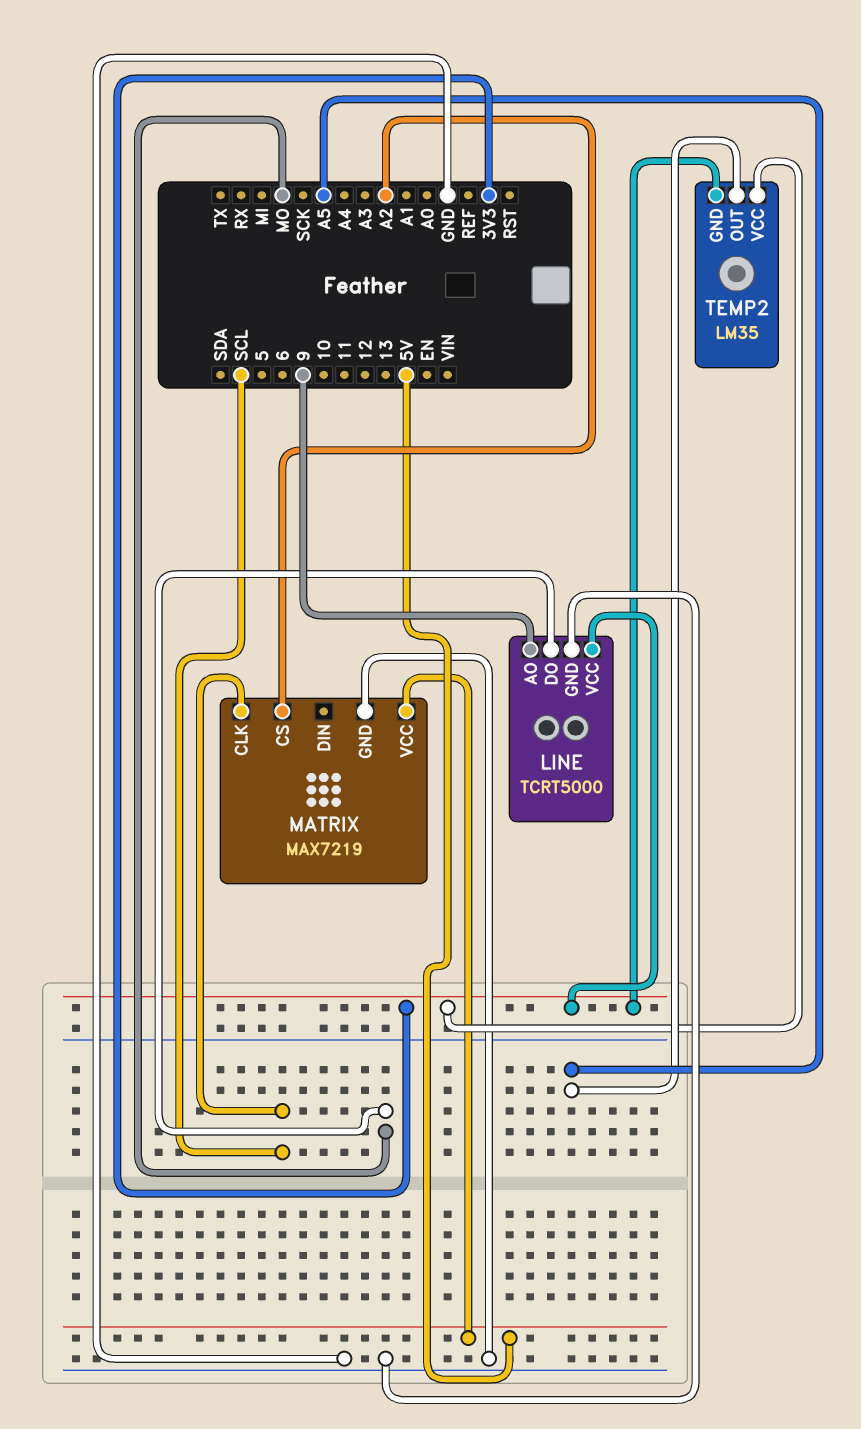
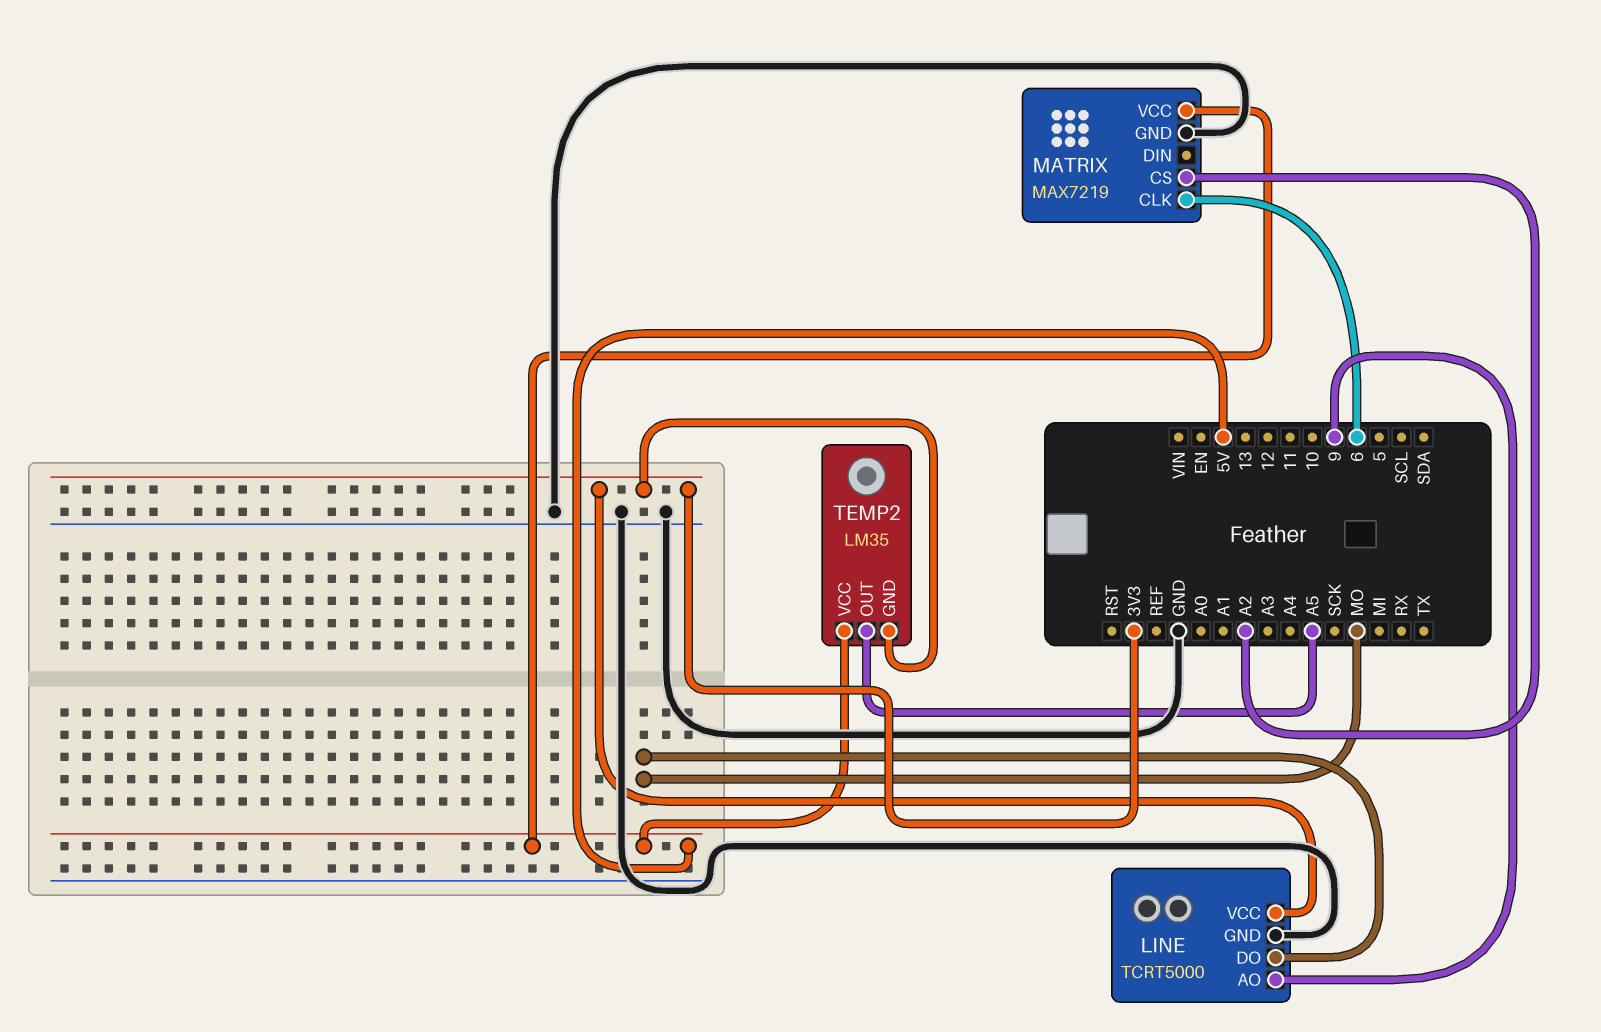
MATRIX pin CLK: SCL -> 6
TEMP2 pin VCC: 3V3 -> 5V

